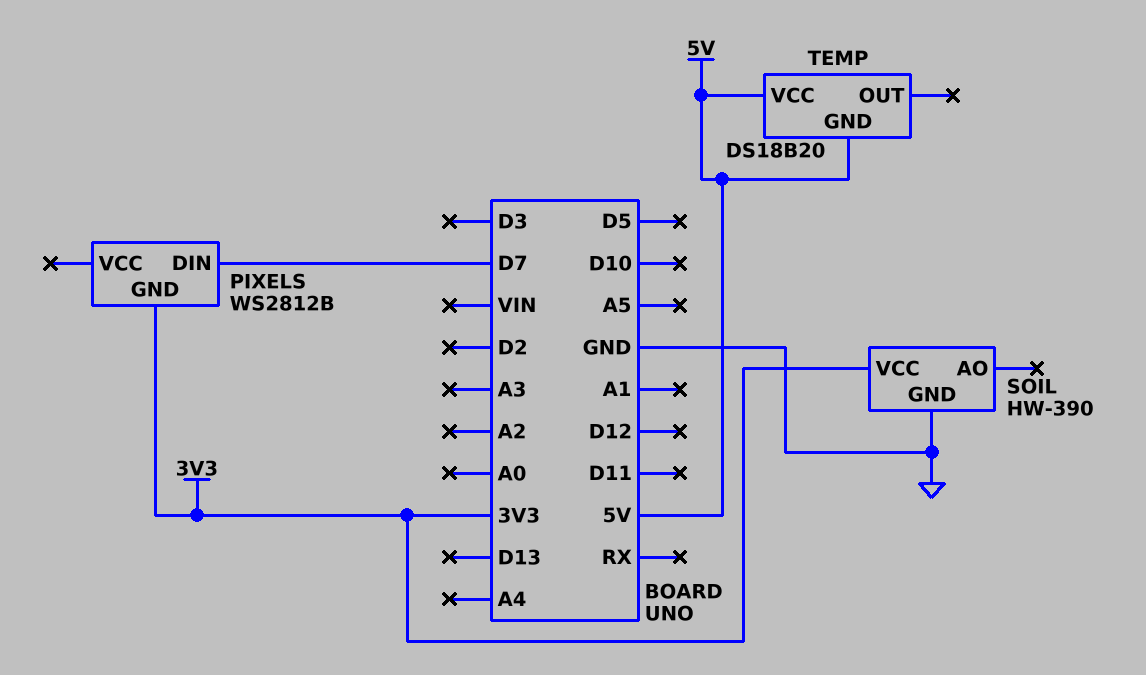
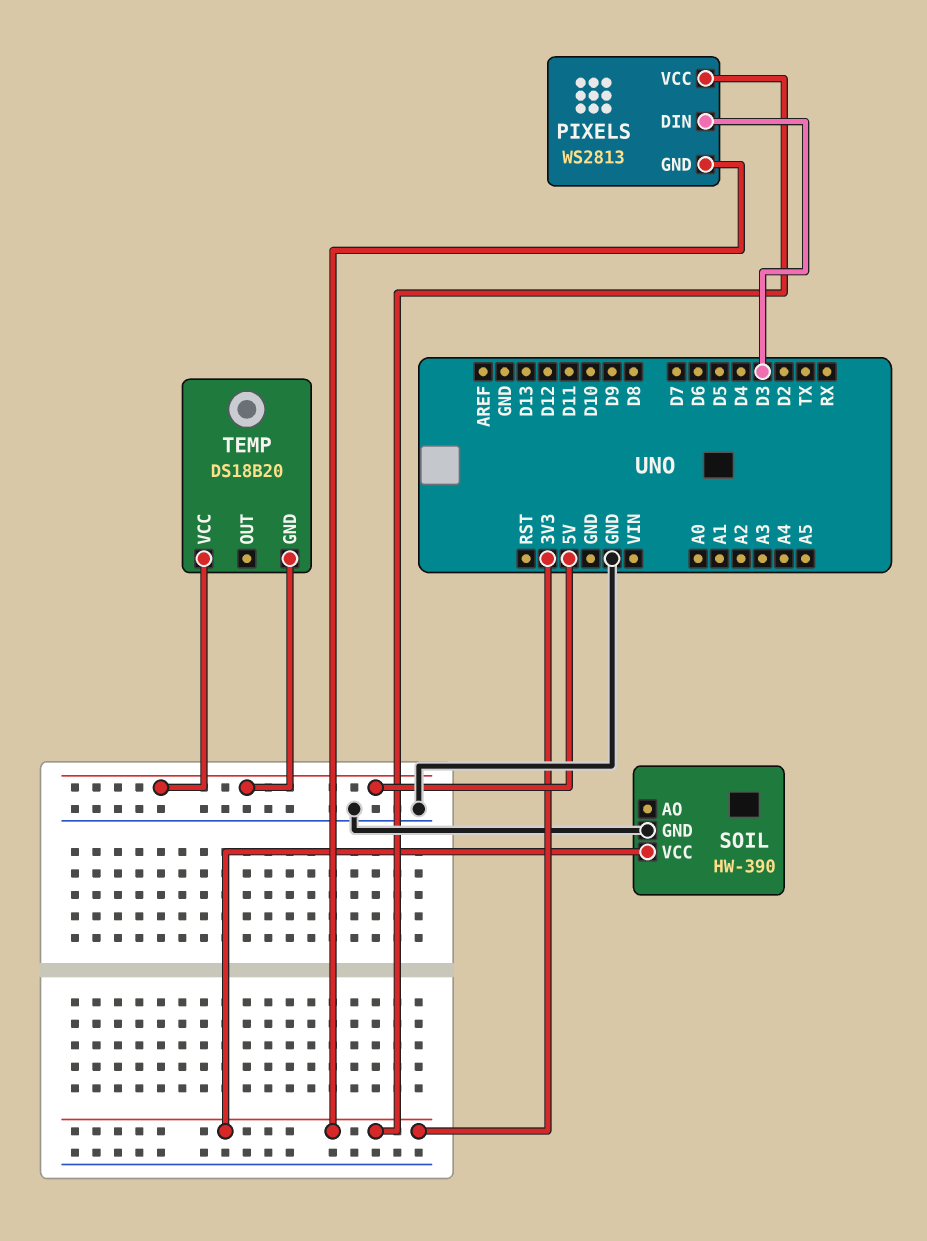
PIXELS: WS2812B -> WS2813
PIXELS pin DIN: D7 -> D3
PIXELS pin VCC: none -> 3V3

